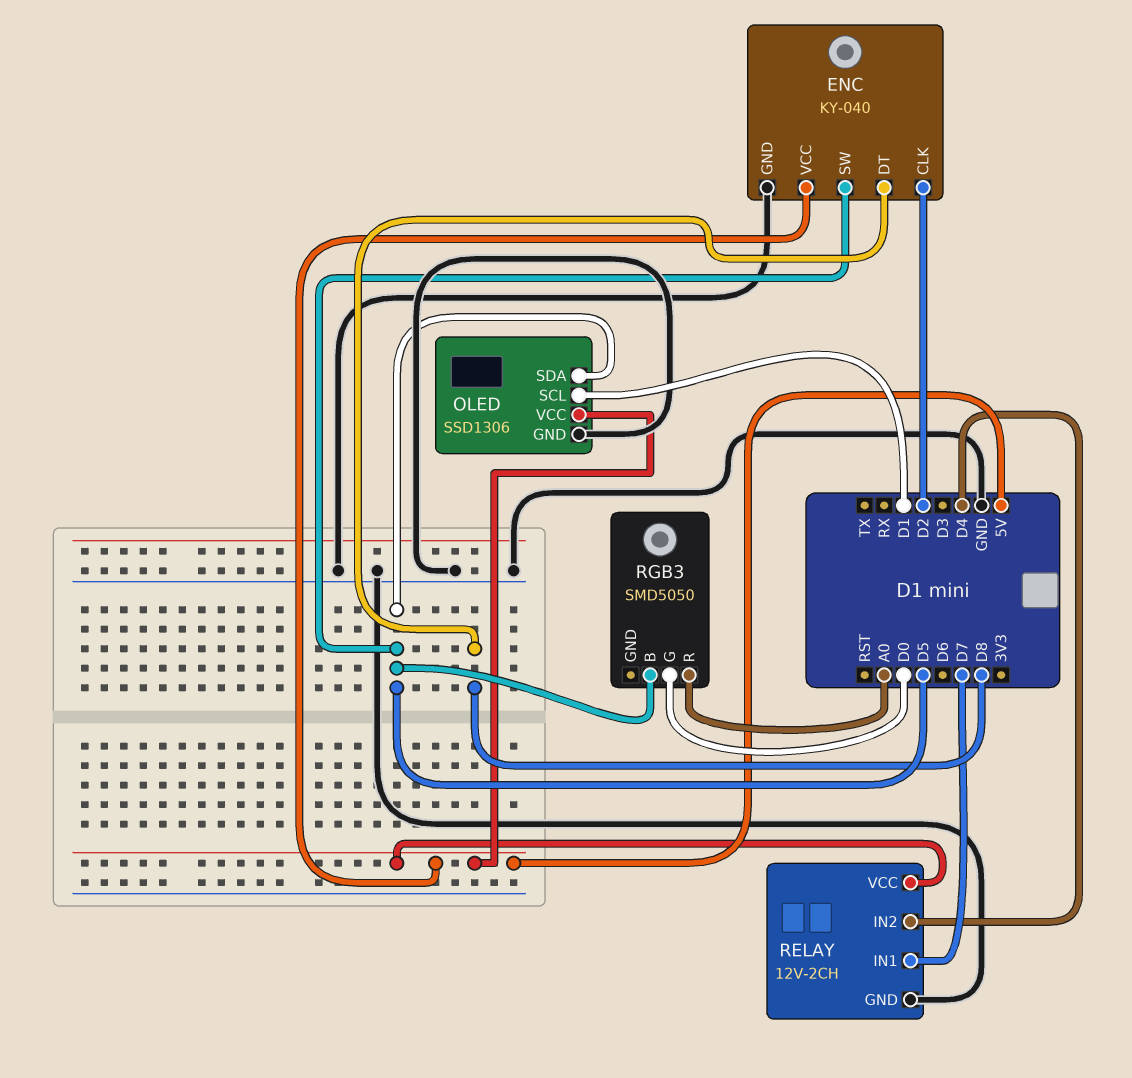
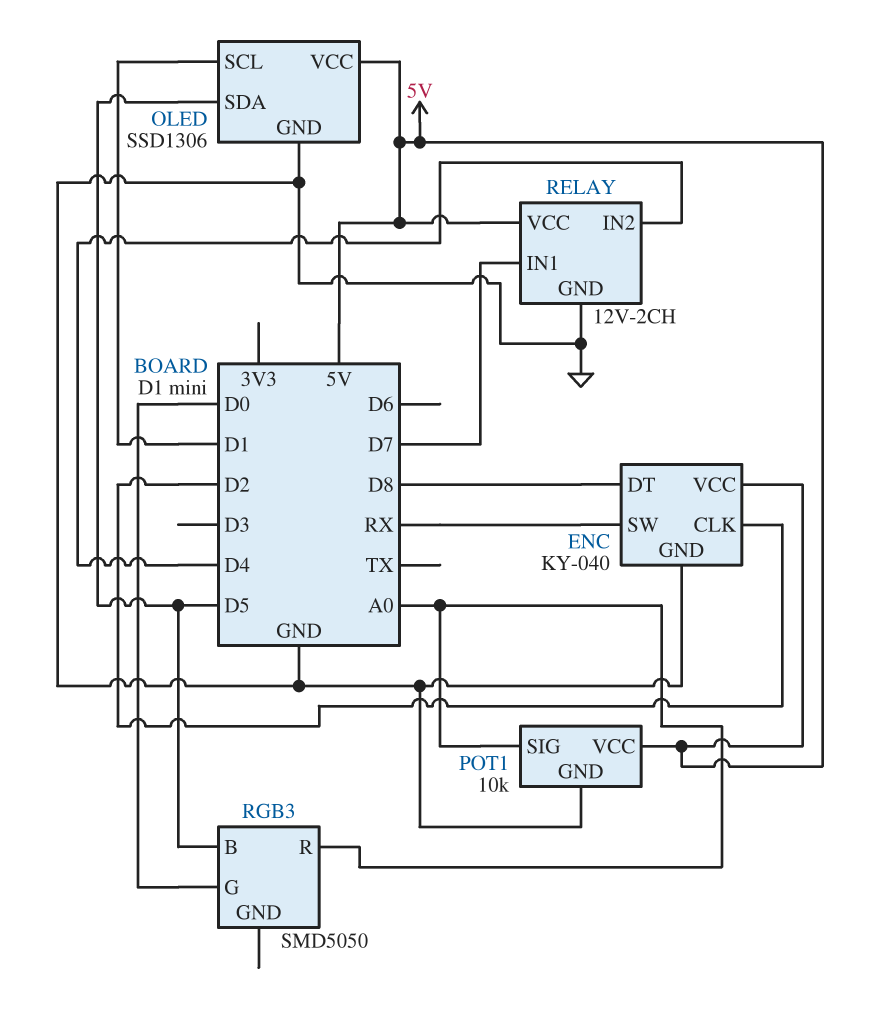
ENC pin SW: D5 -> RX
POT1: none -> 10k
POT1 pin GND: none -> GND
POT1 pin SIG: none -> A0
POT1 pin VCC: none -> 5V

